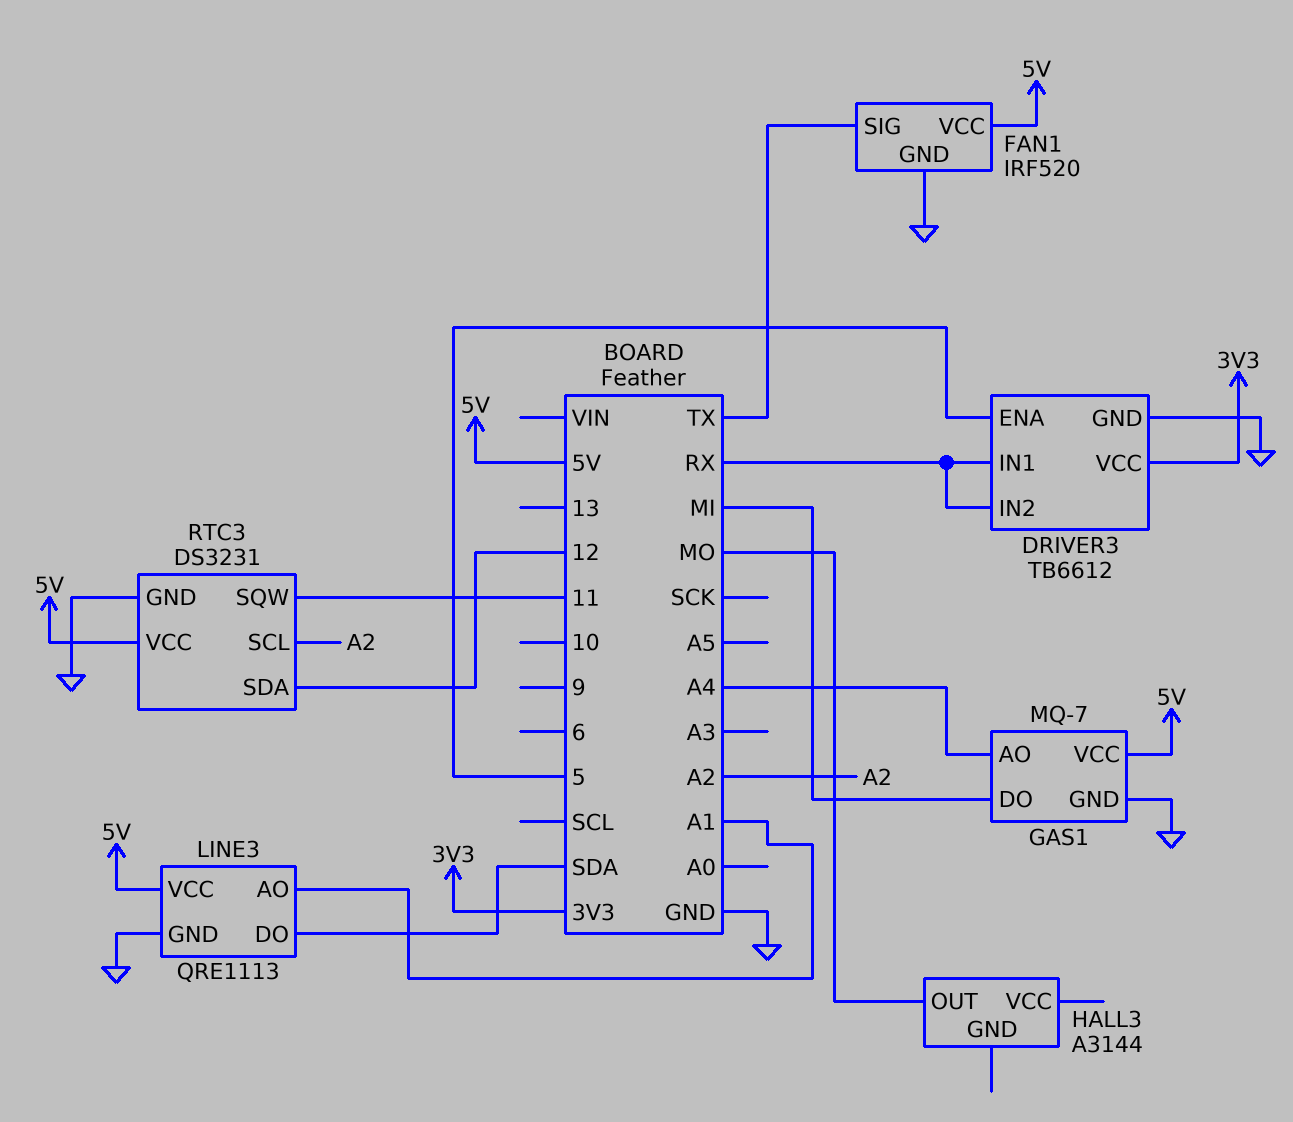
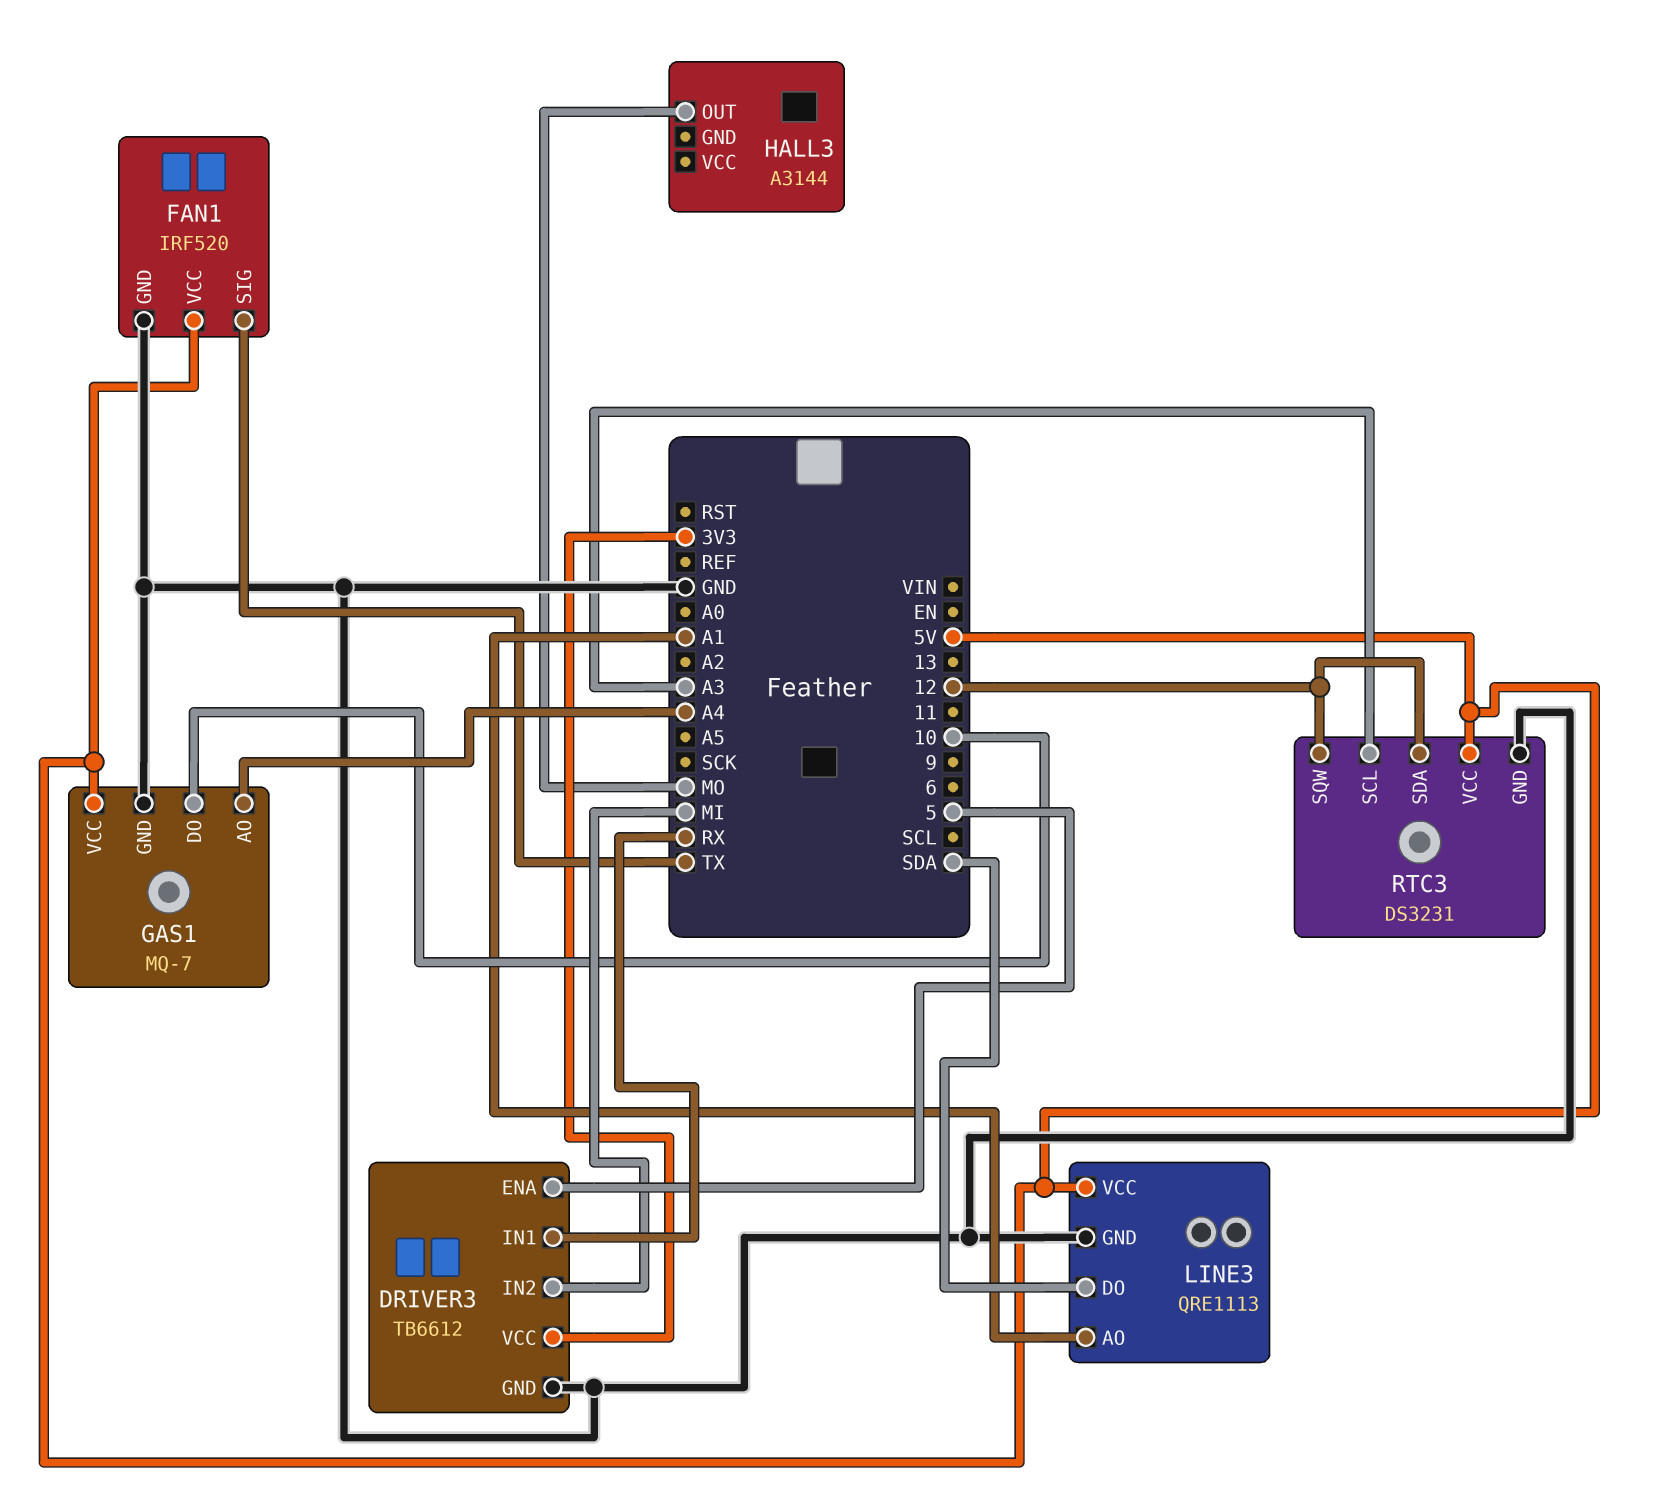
DRIVER3 pin IN2: RX -> MI
GAS1 pin DO: MI -> 10
RTC3 pin SCL: A2 -> A3
RTC3 pin SQW: 11 -> 12

